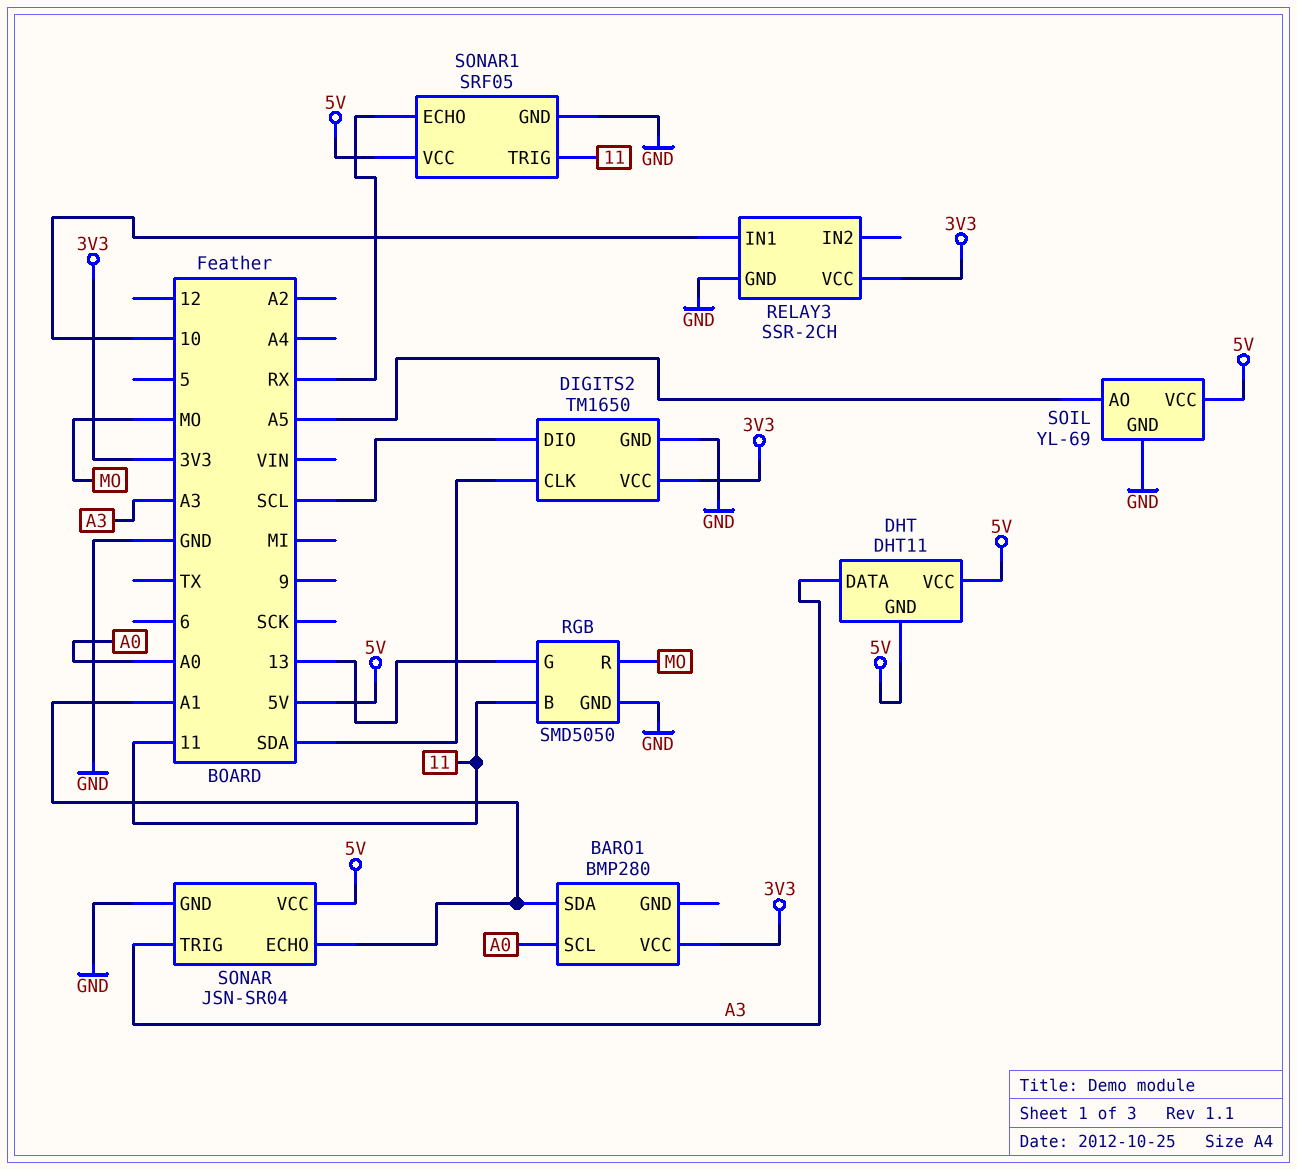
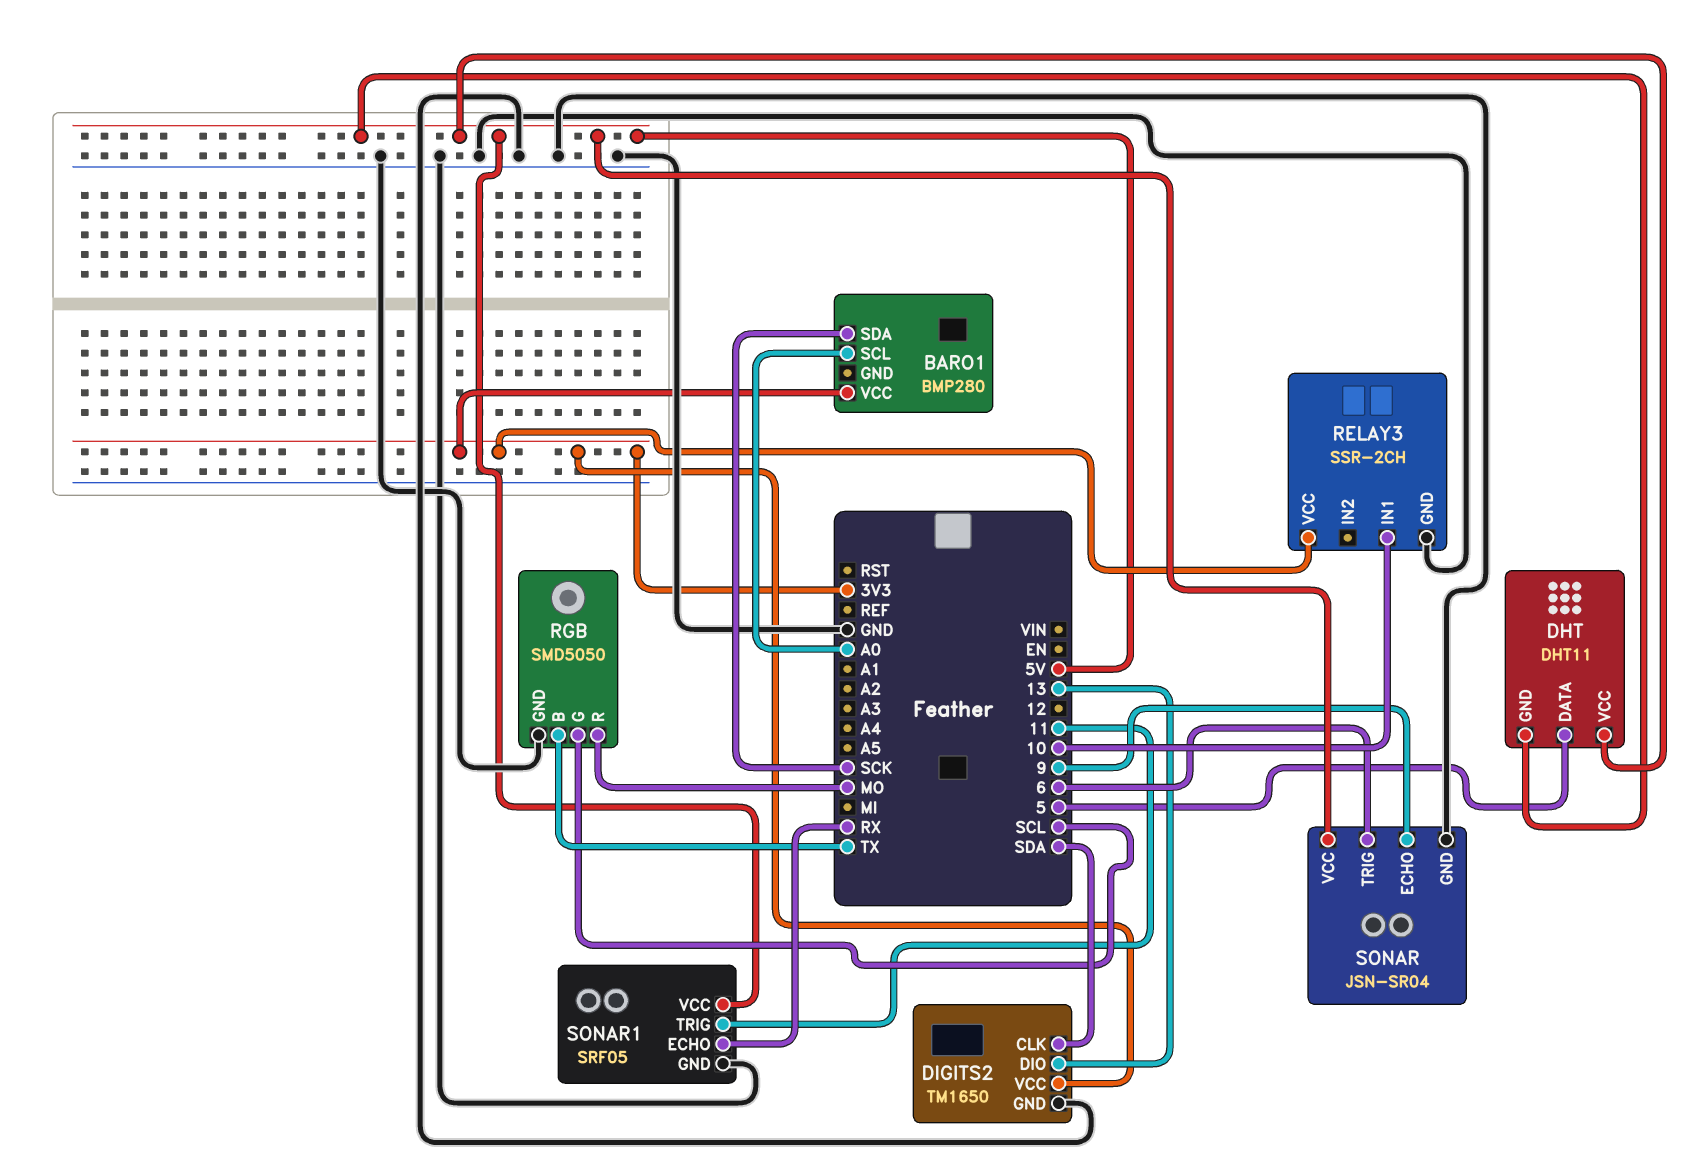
BARO1 pin SDA: A1 -> SCK
DHT pin DATA: A3 -> 5
DIGITS2 pin DIO: SCL -> 13
RGB pin B: 11 -> TX
RGB pin G: 13 -> SCL
SOIL: YL-69 -> none
SOIL pin AO: A5 -> none
SOIL pin GND: GND -> none
SOIL pin VCC: 5V -> none
SONAR pin ECHO: A1 -> 9
SONAR pin TRIG: A3 -> 6

